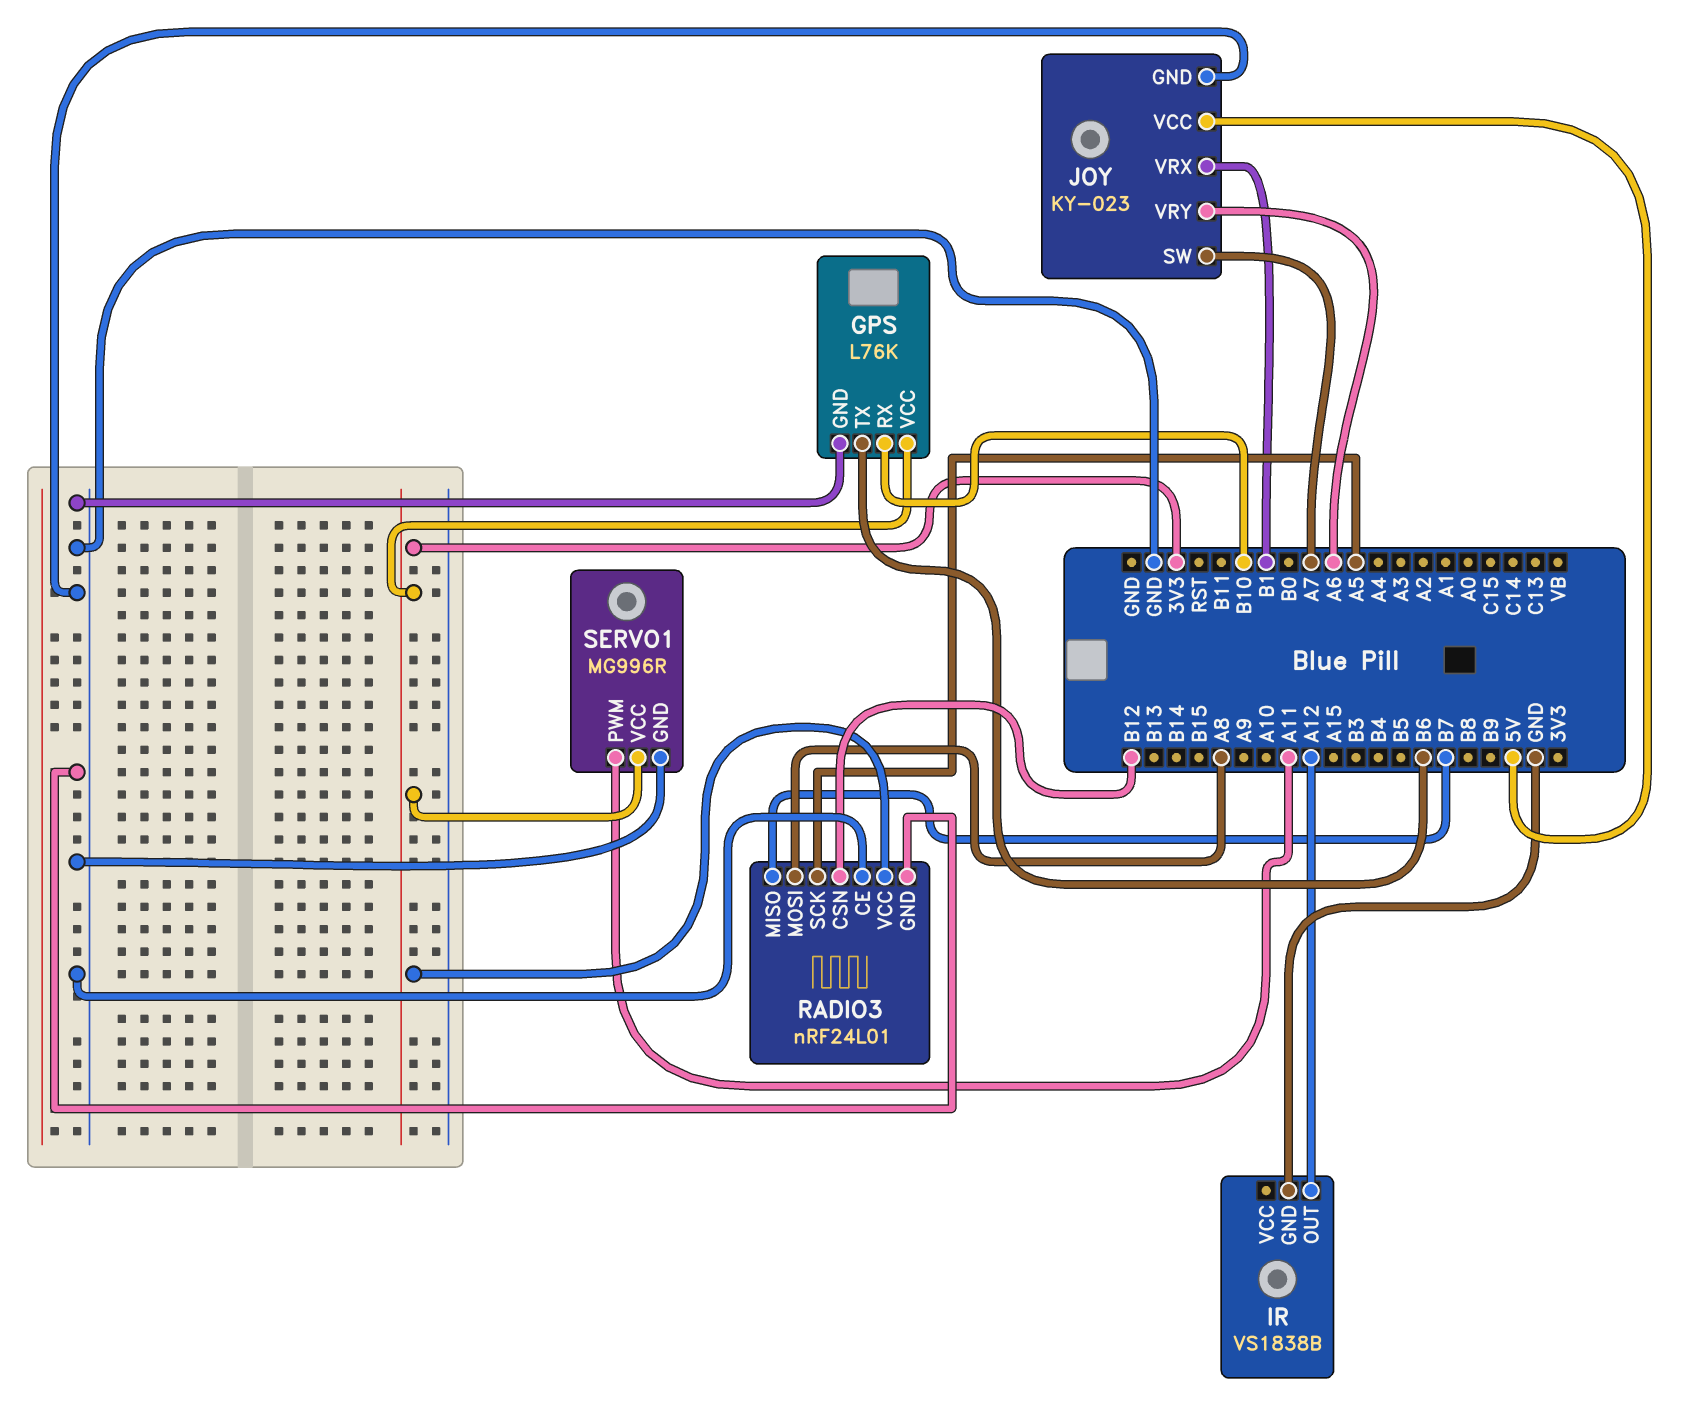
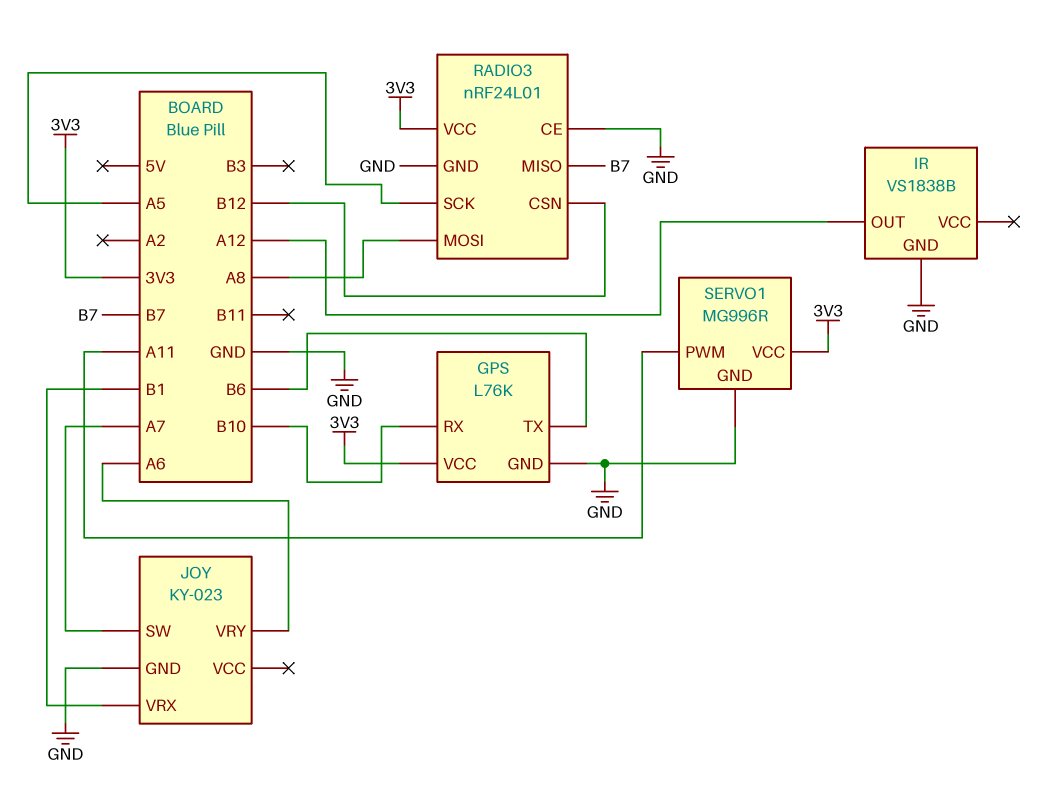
JOY pin VCC: 5V -> none

